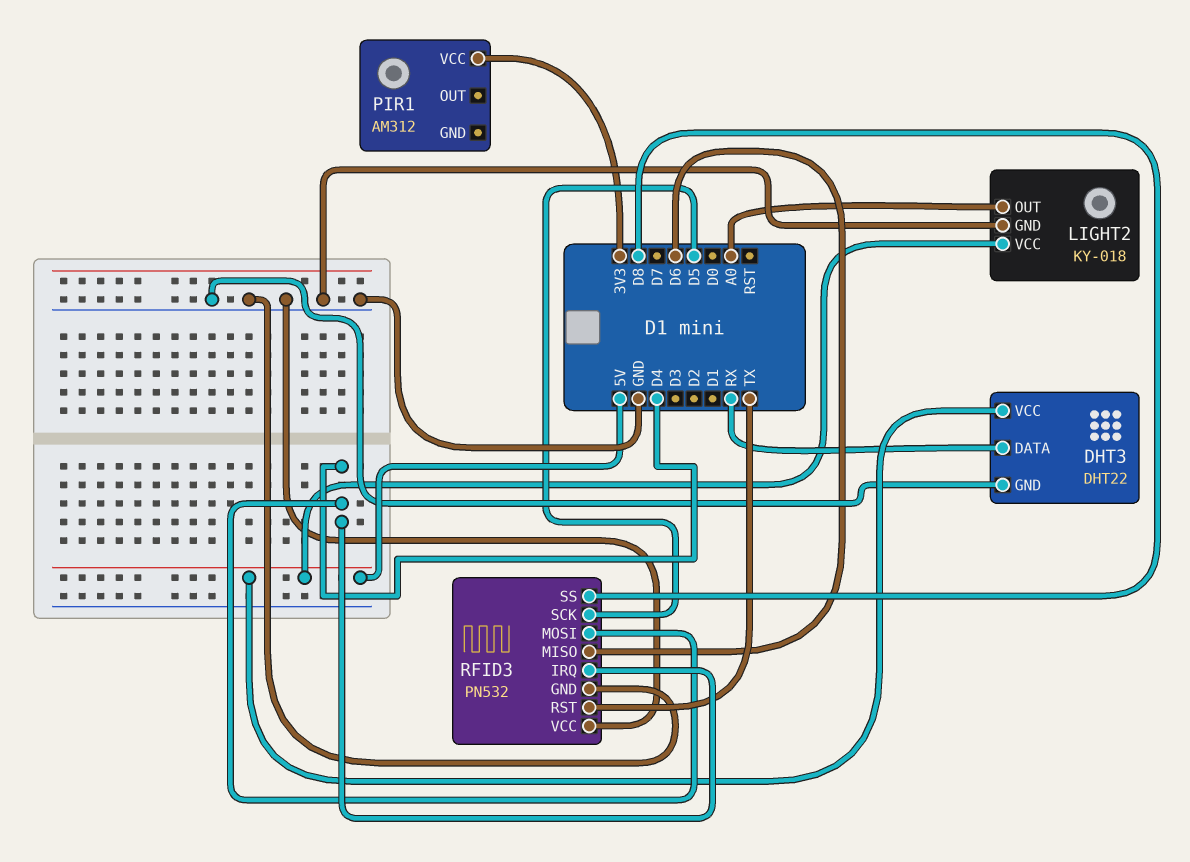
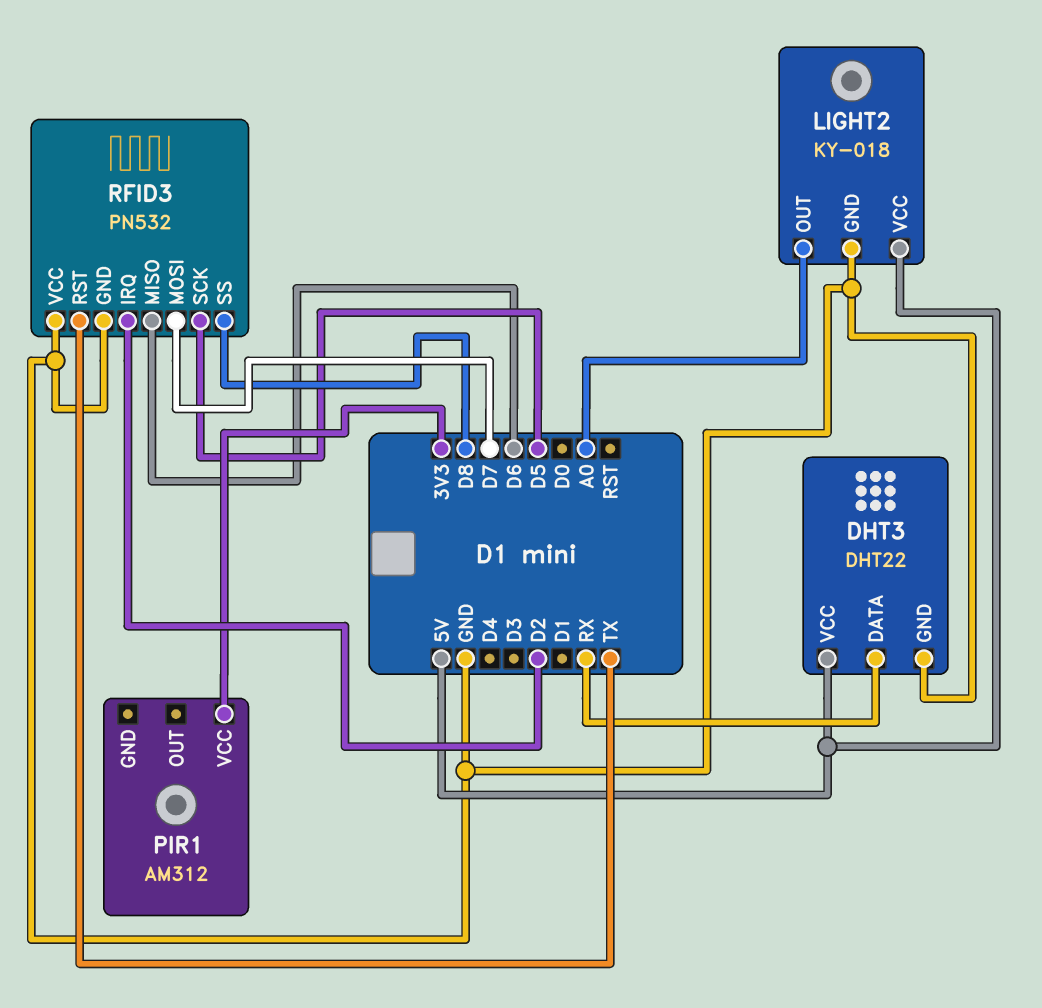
RFID3 pin IRQ: D4 -> D2
RFID3 pin MOSI: D4 -> D7

